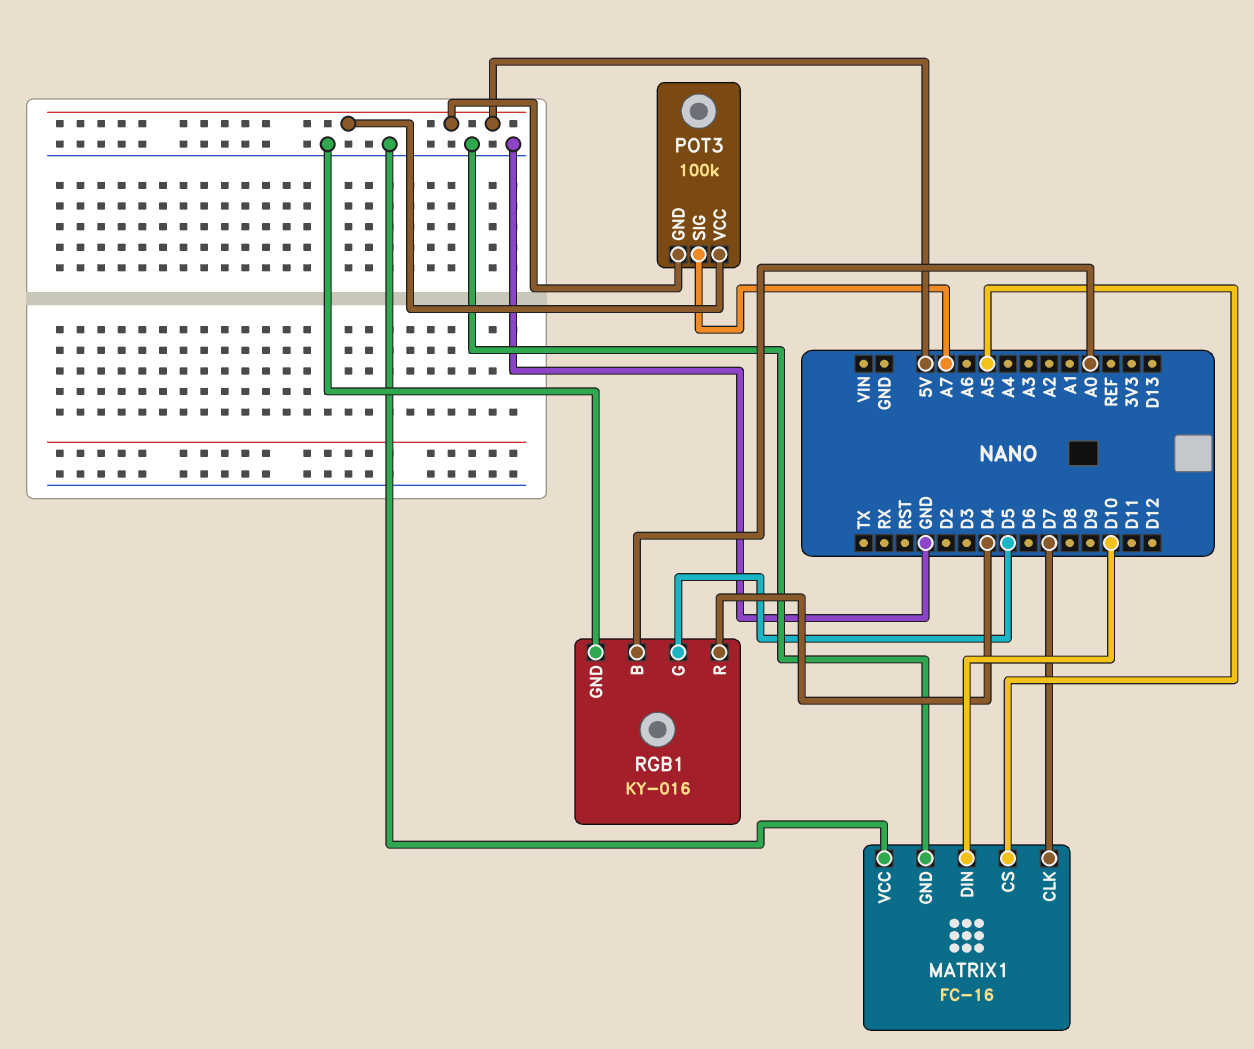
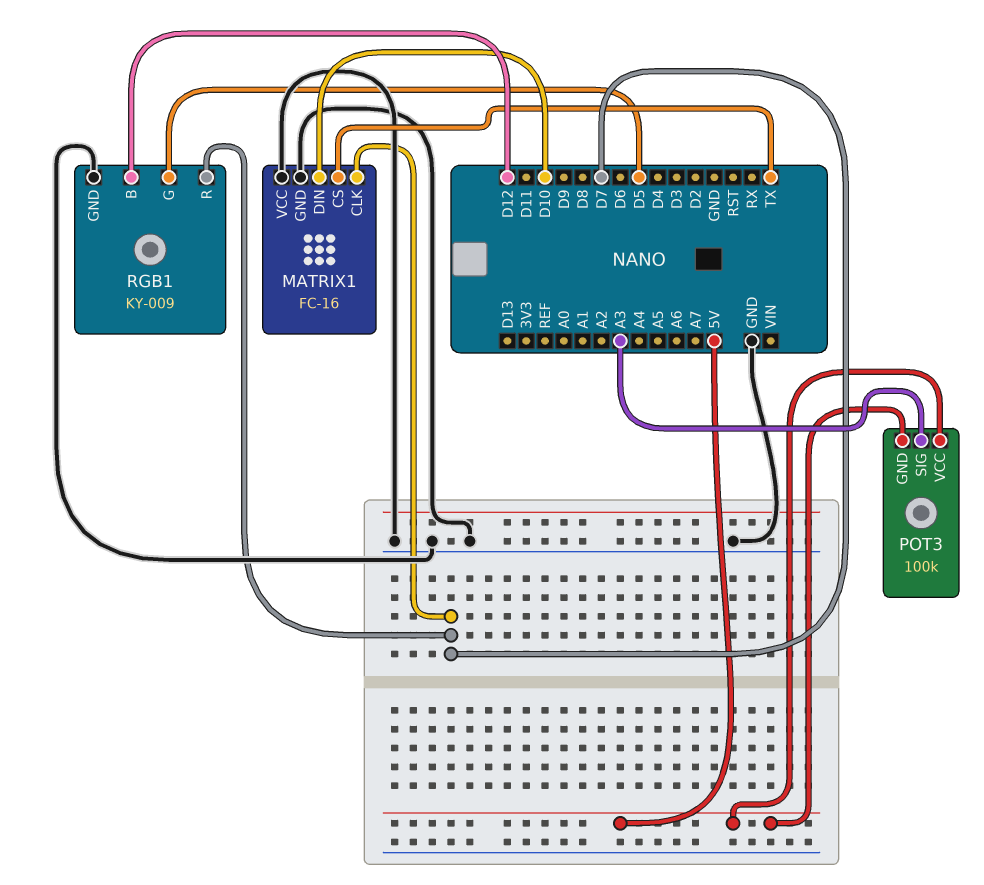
MATRIX1 pin CS: A5 -> TX
POT3 pin SIG: A7 -> A3
RGB1: KY-016 -> KY-009
RGB1 pin B: A0 -> D12
RGB1 pin R: D4 -> D7

